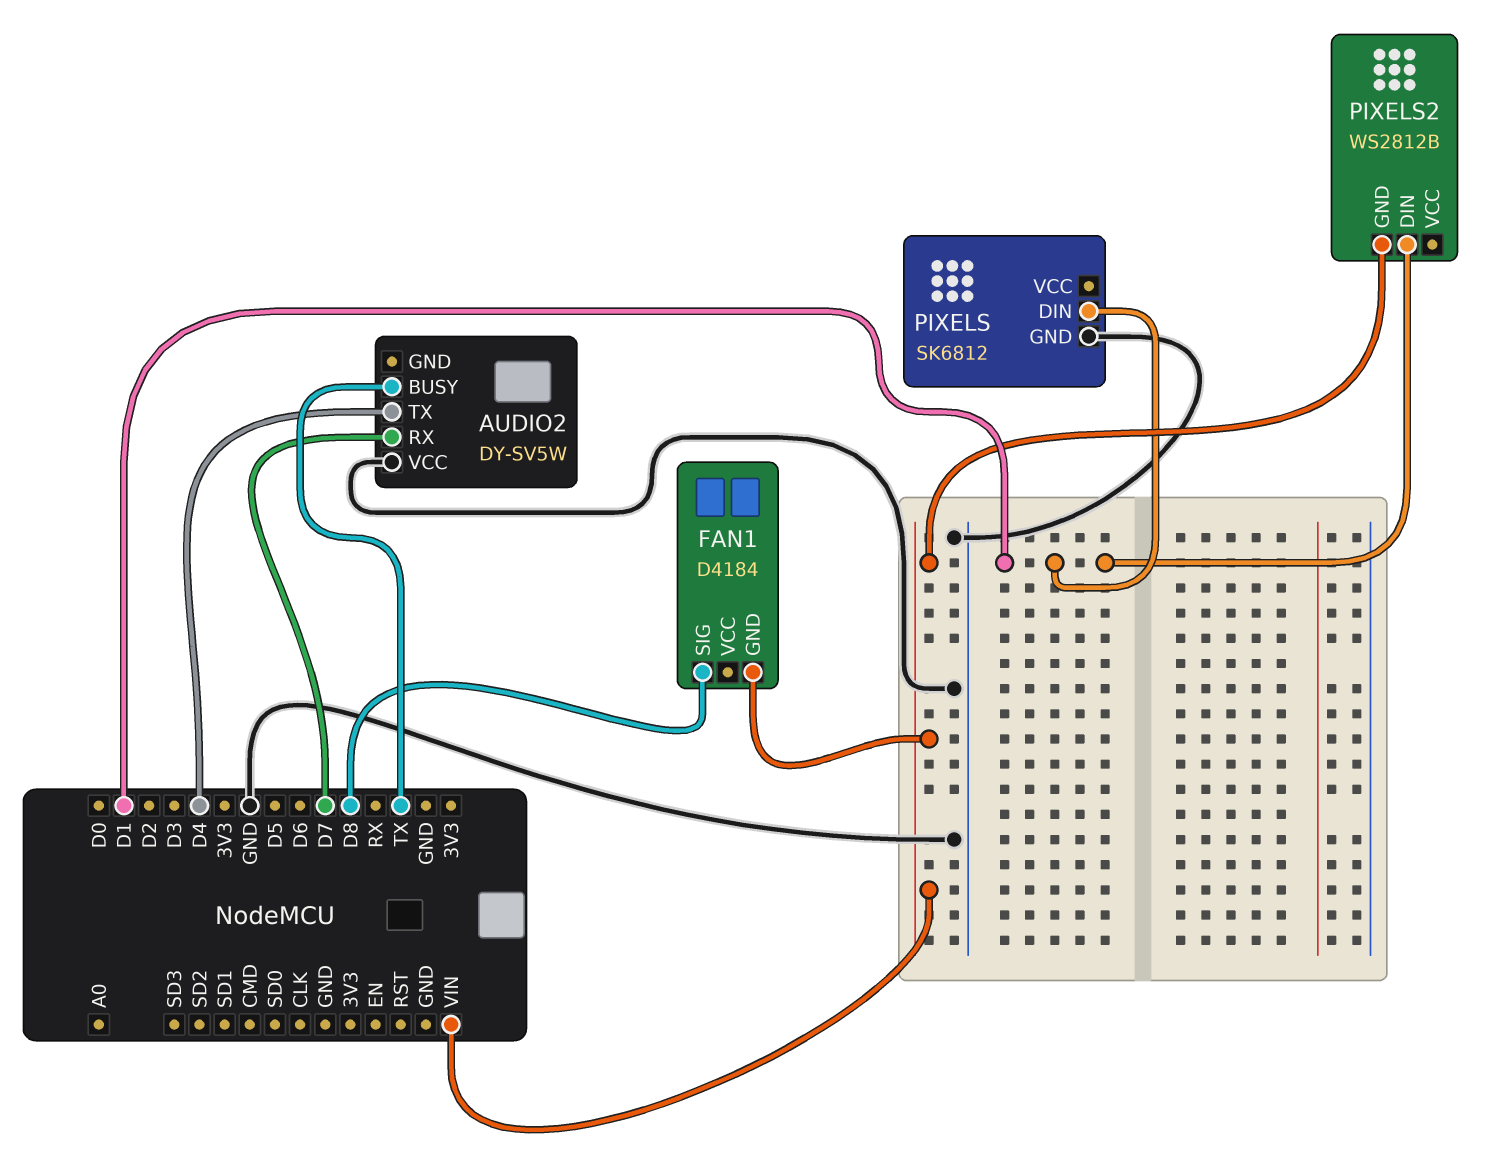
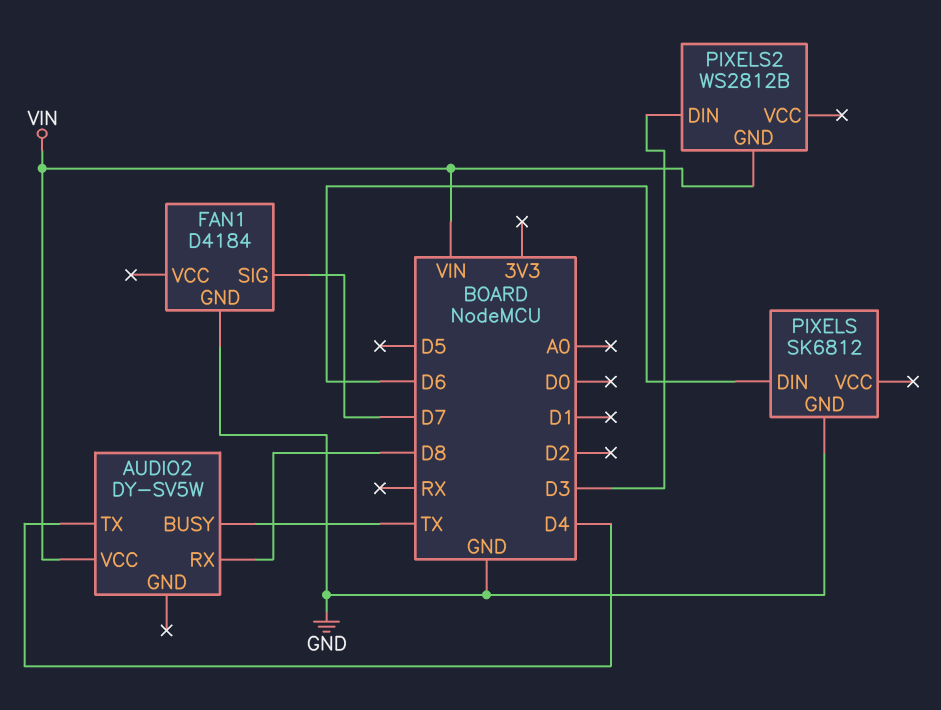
AUDIO2 pin RX: D7 -> D8
AUDIO2 pin VCC: GND -> VIN
FAN1 pin GND: VIN -> GND
FAN1 pin SIG: D8 -> D7
PIXELS pin DIN: D1 -> D6
PIXELS2 pin DIN: D1 -> D3

